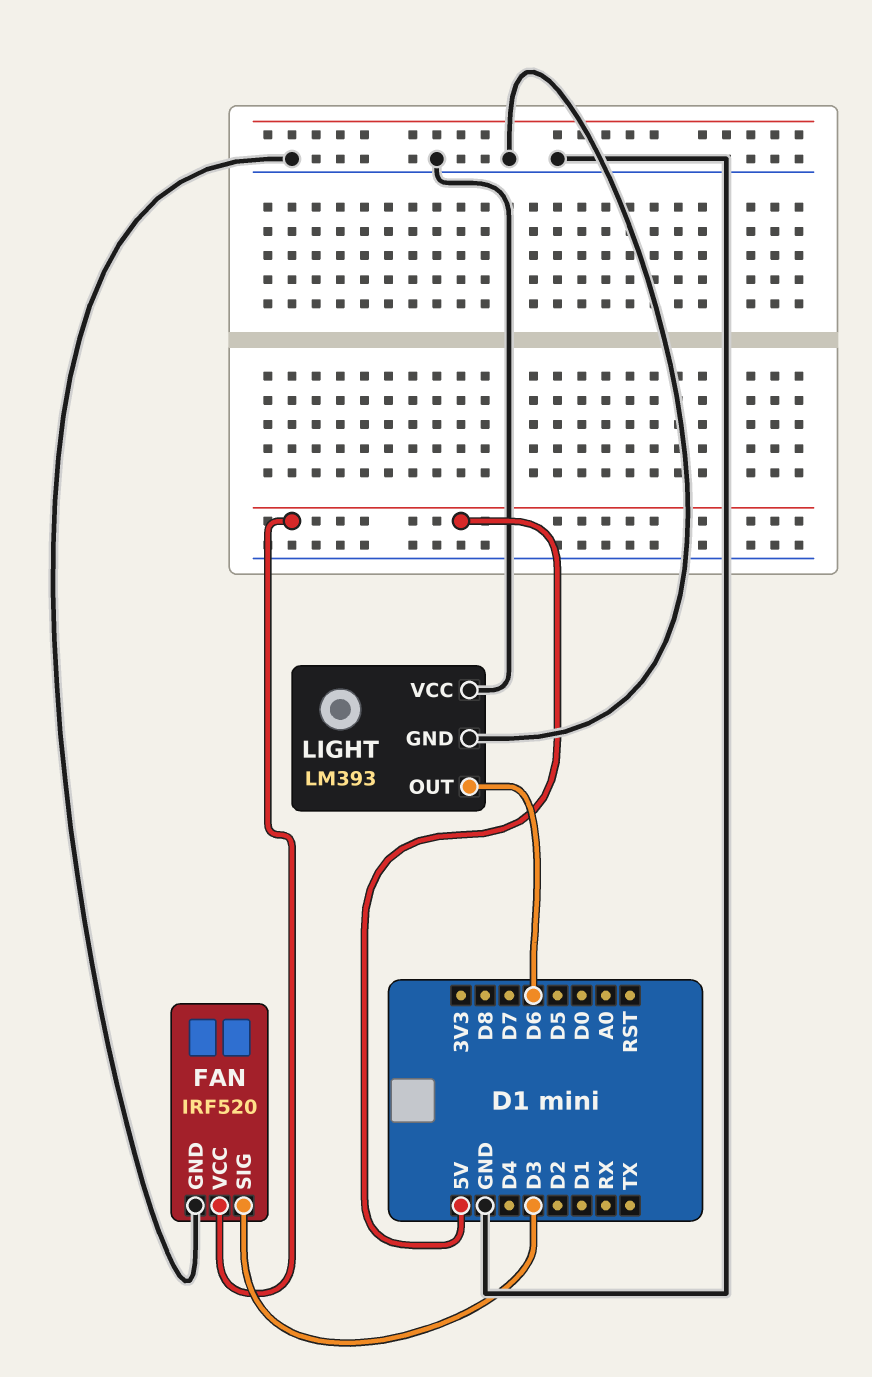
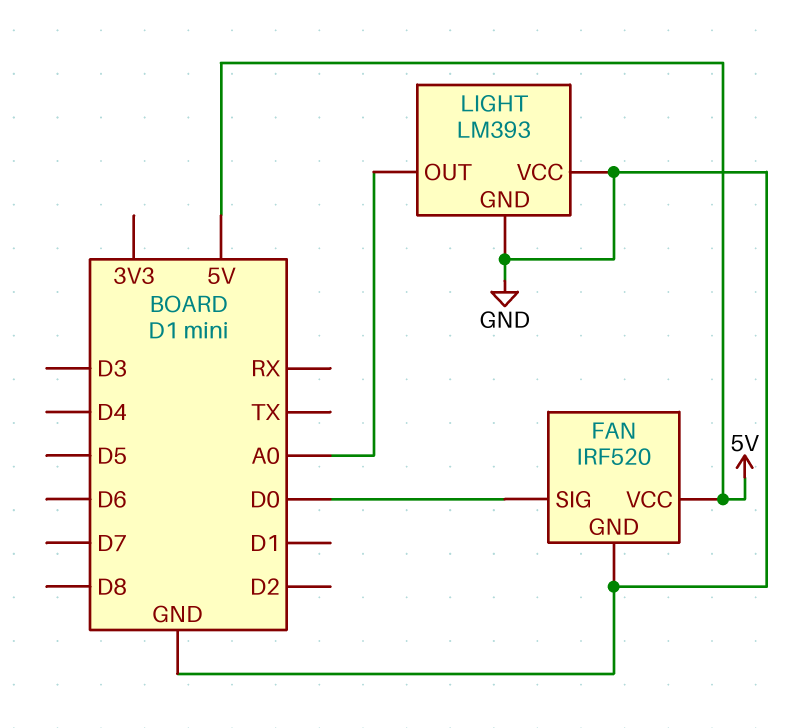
FAN pin SIG: D3 -> D0
LIGHT pin OUT: D6 -> A0

